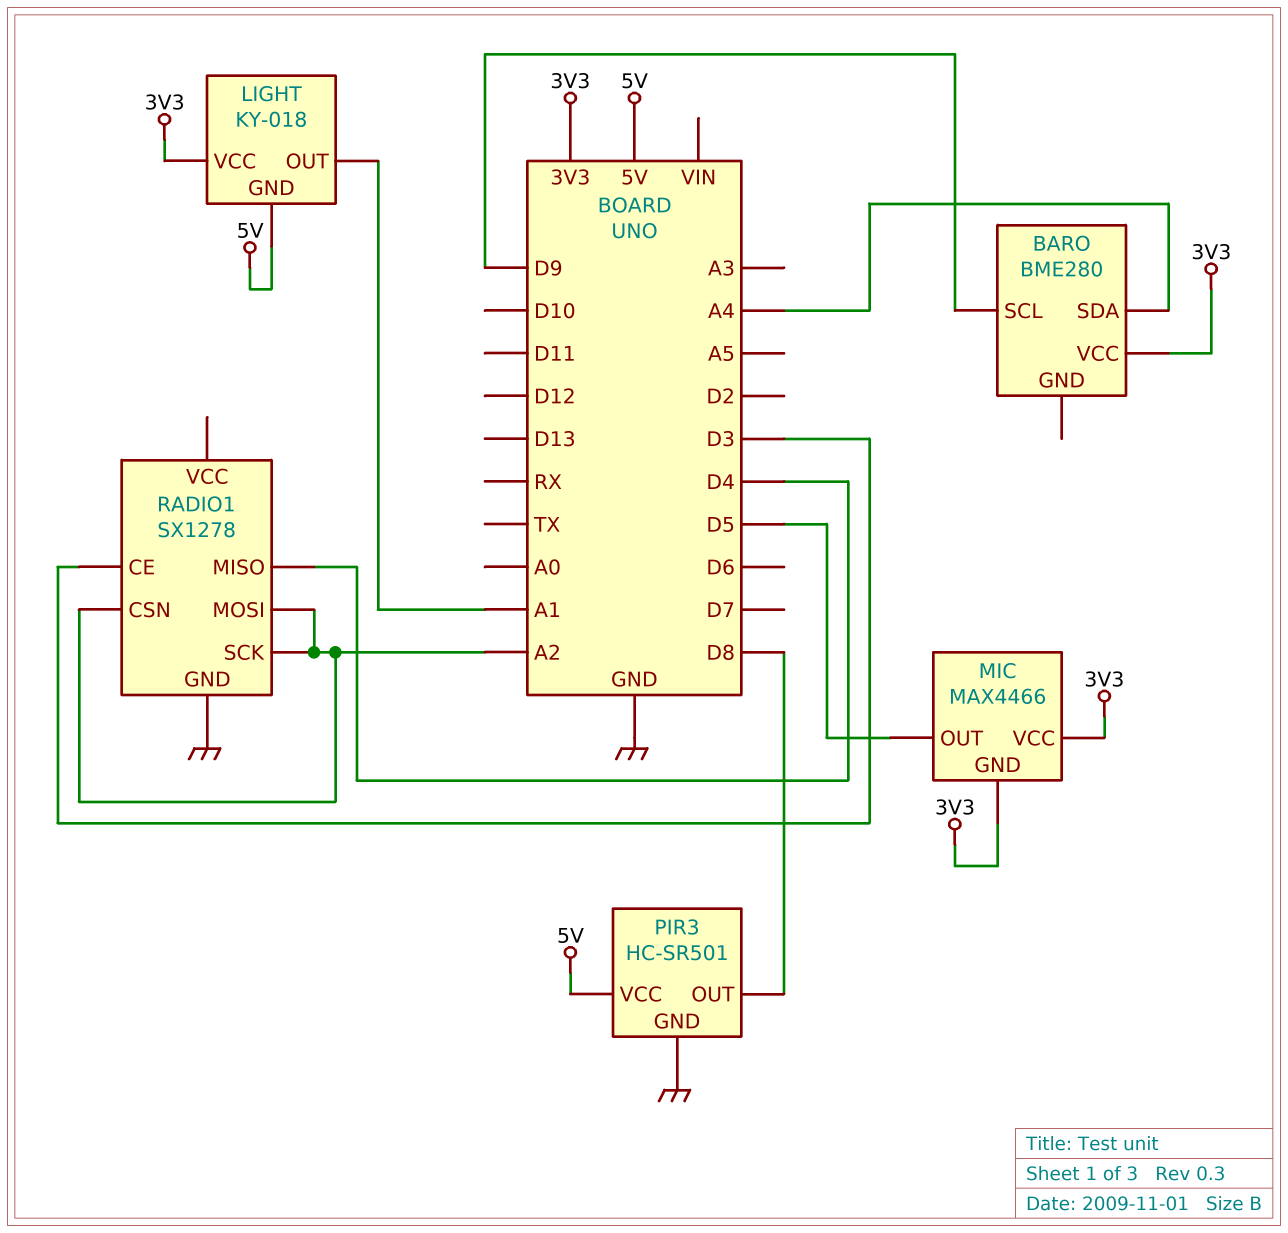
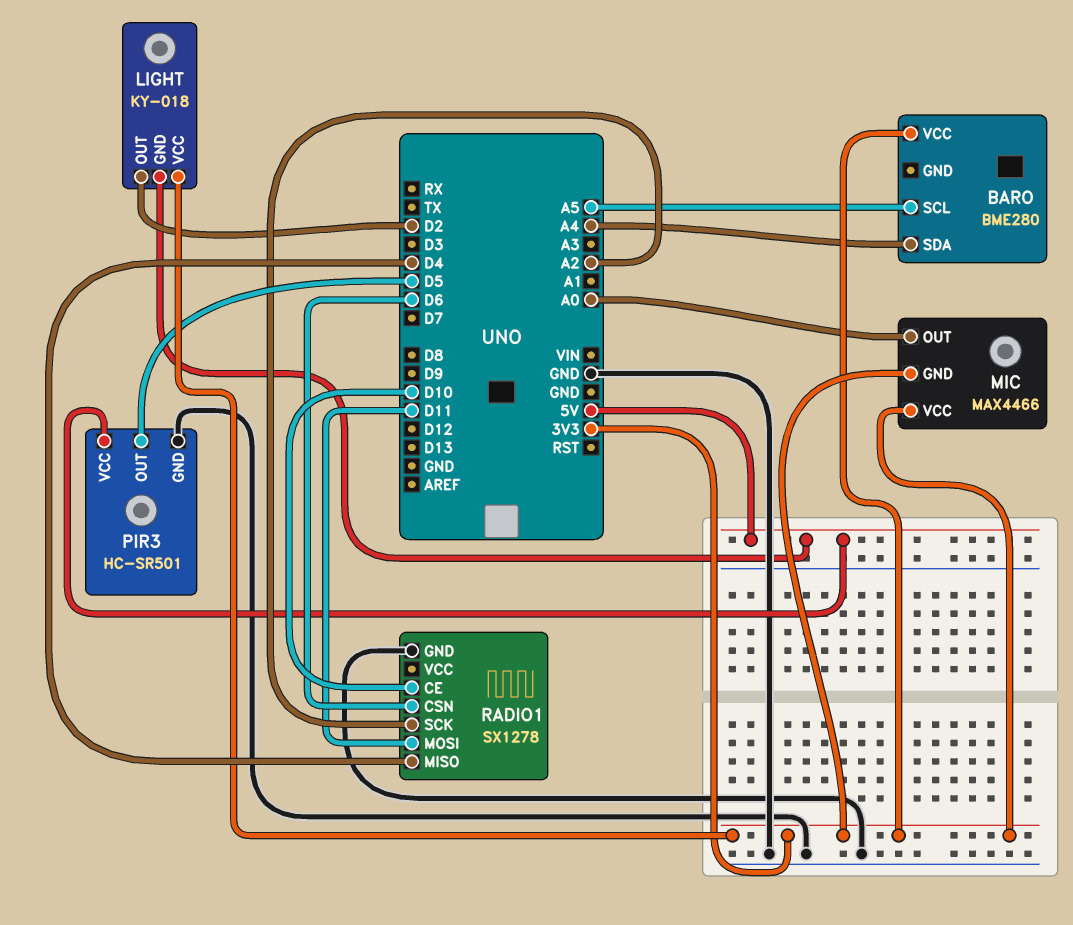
BARO pin SCL: D9 -> A5
LIGHT pin OUT: A1 -> D2
MIC pin OUT: D5 -> A0
PIR3 pin OUT: D8 -> D5
RADIO1 pin CE: D3 -> D10
RADIO1 pin CSN: A2 -> D6
RADIO1 pin MOSI: A2 -> D11

